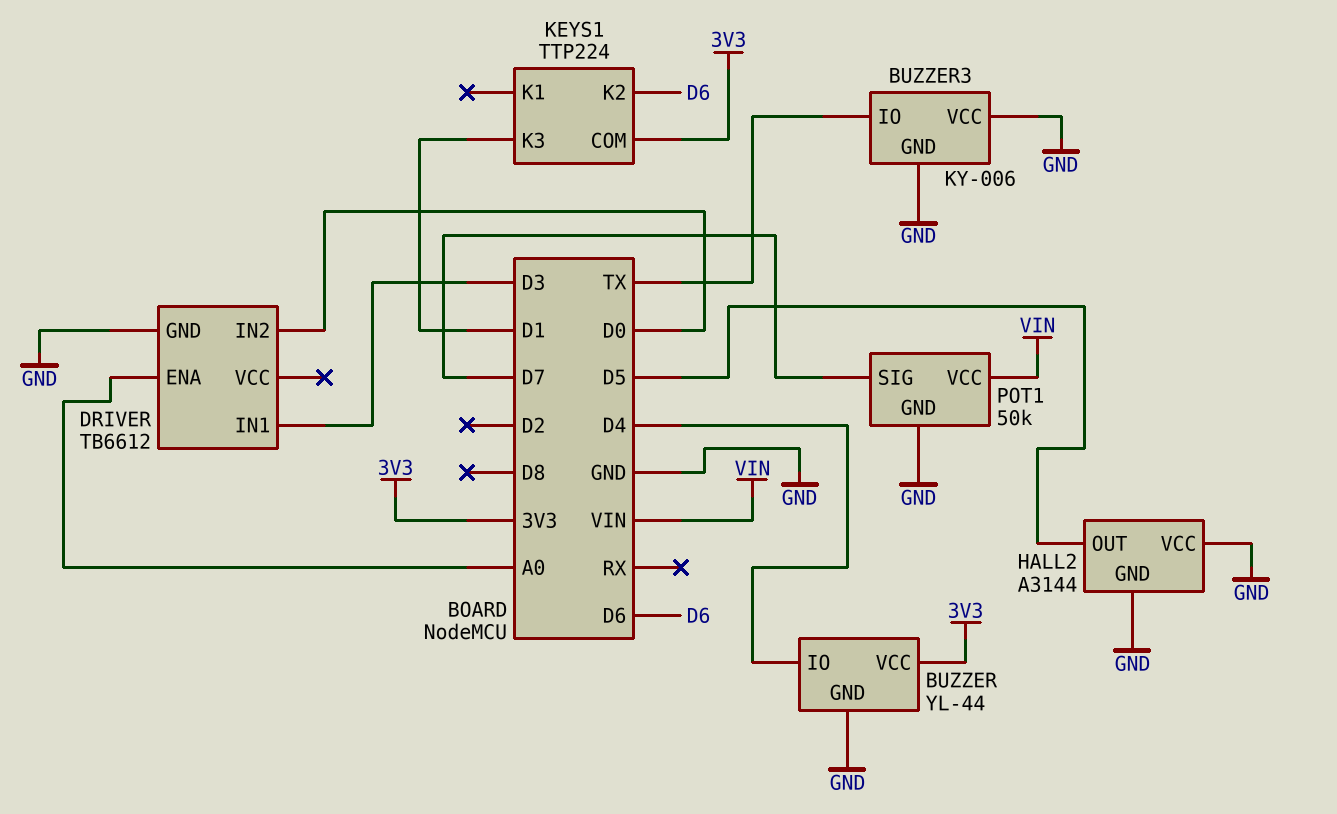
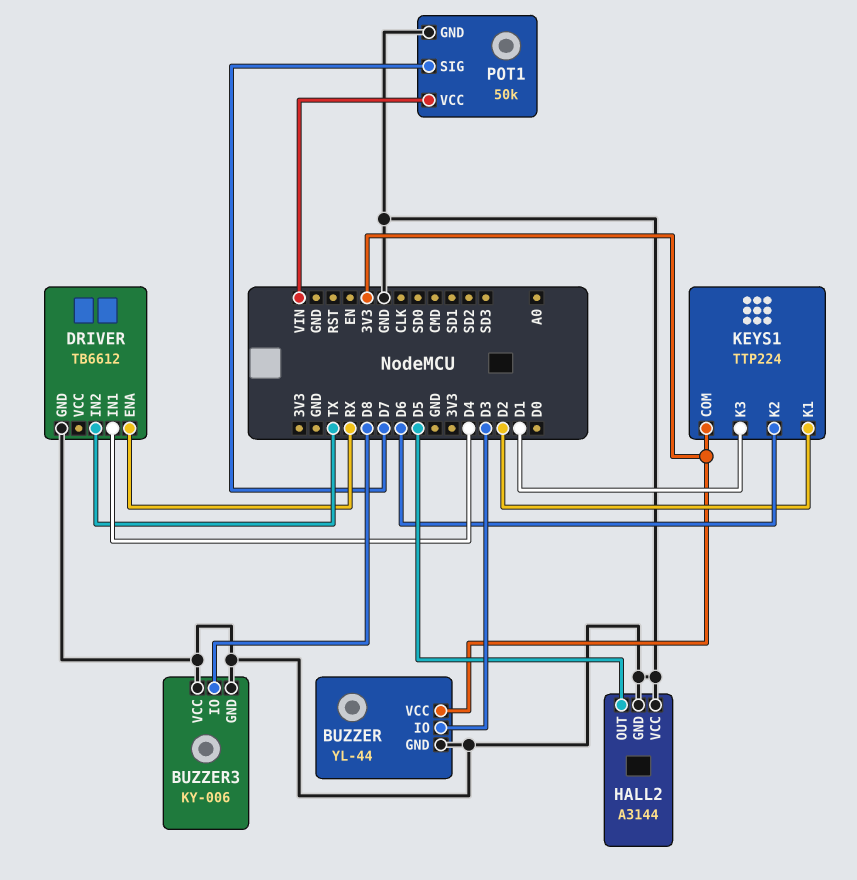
BUZZER pin IO: D4 -> D3
BUZZER3 pin IO: TX -> D8
DRIVER pin ENA: A0 -> RX
DRIVER pin IN1: D3 -> D4
DRIVER pin IN2: D0 -> TX
KEYS1 pin K1: none -> D2

